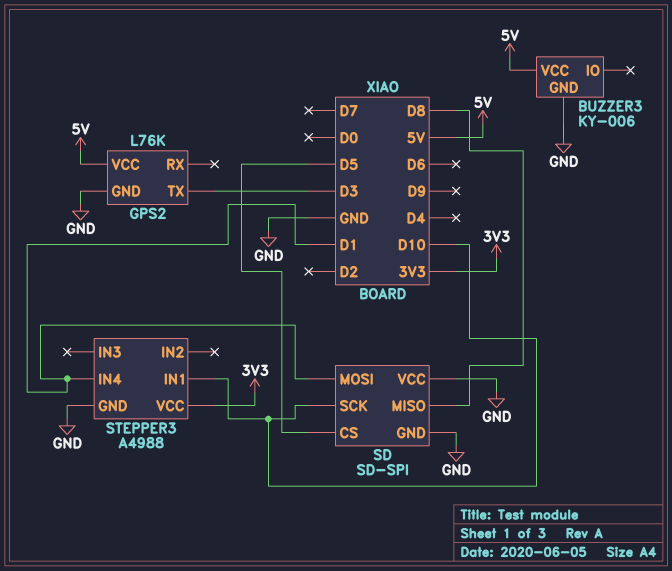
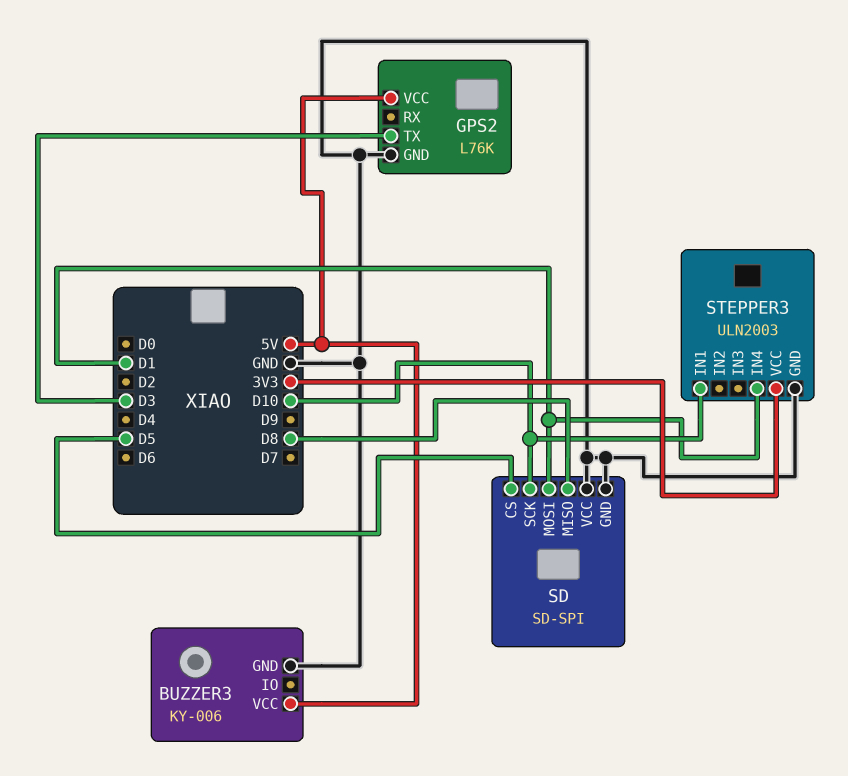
STEPPER3: A4988 -> ULN2003

